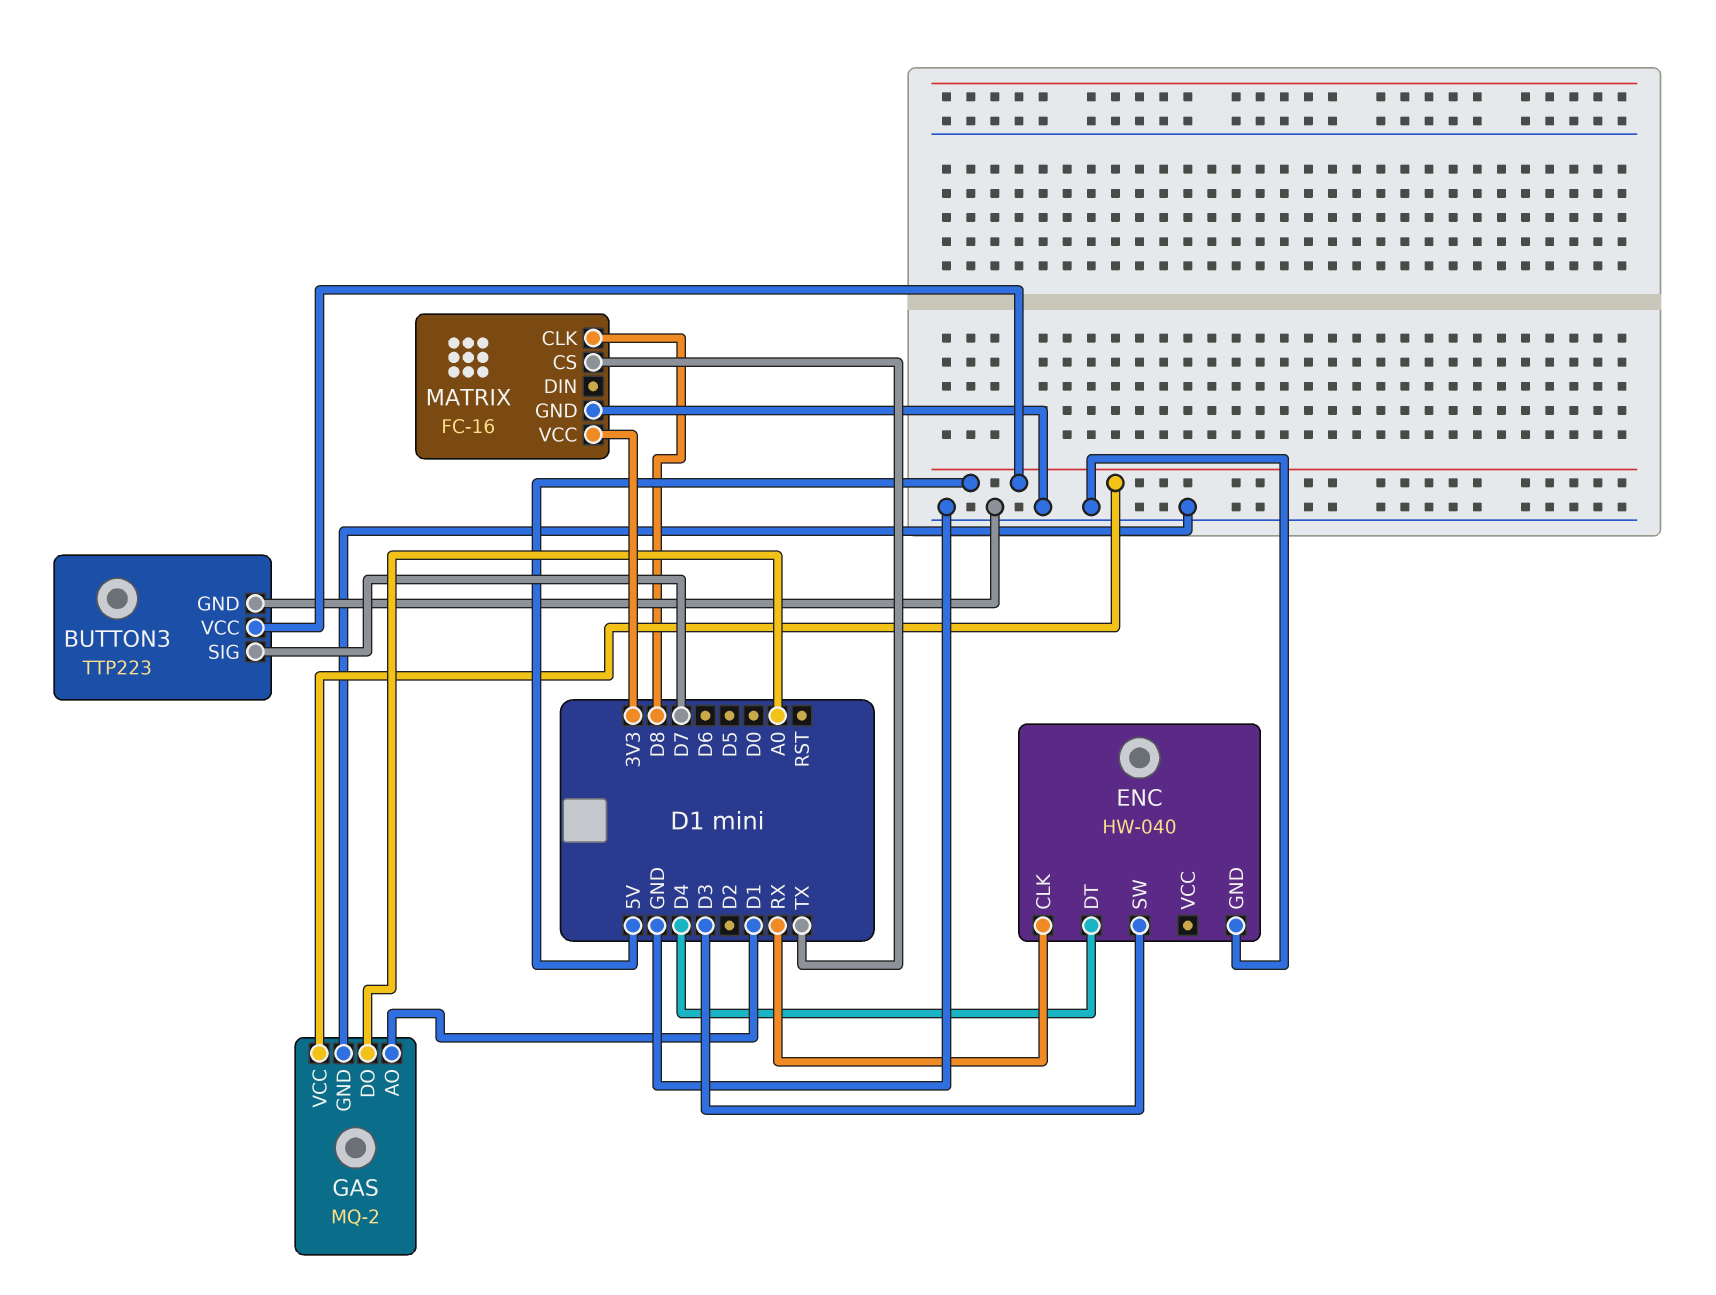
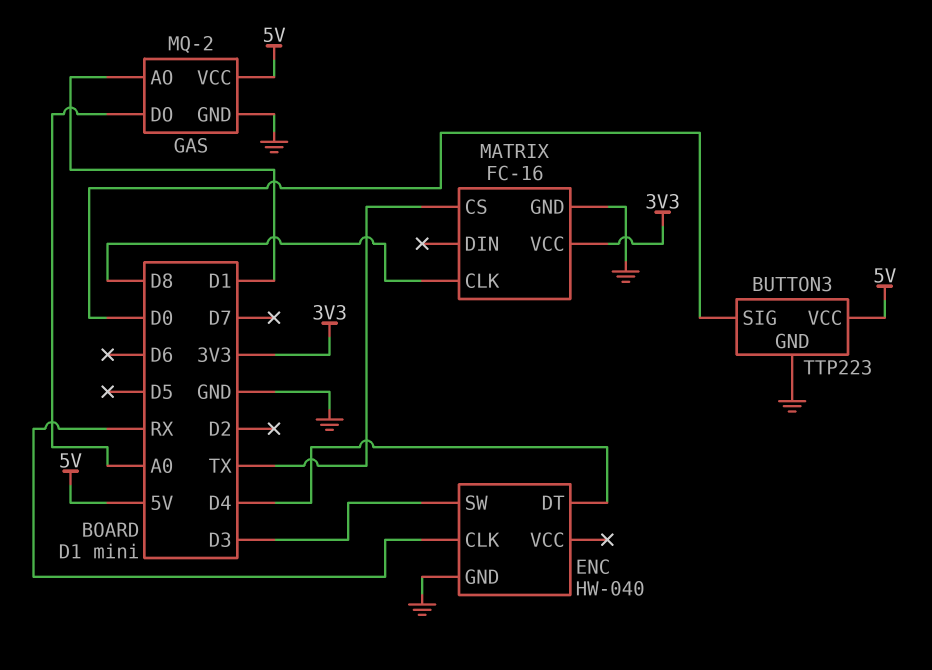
BUTTON3 pin SIG: D7 -> D0

